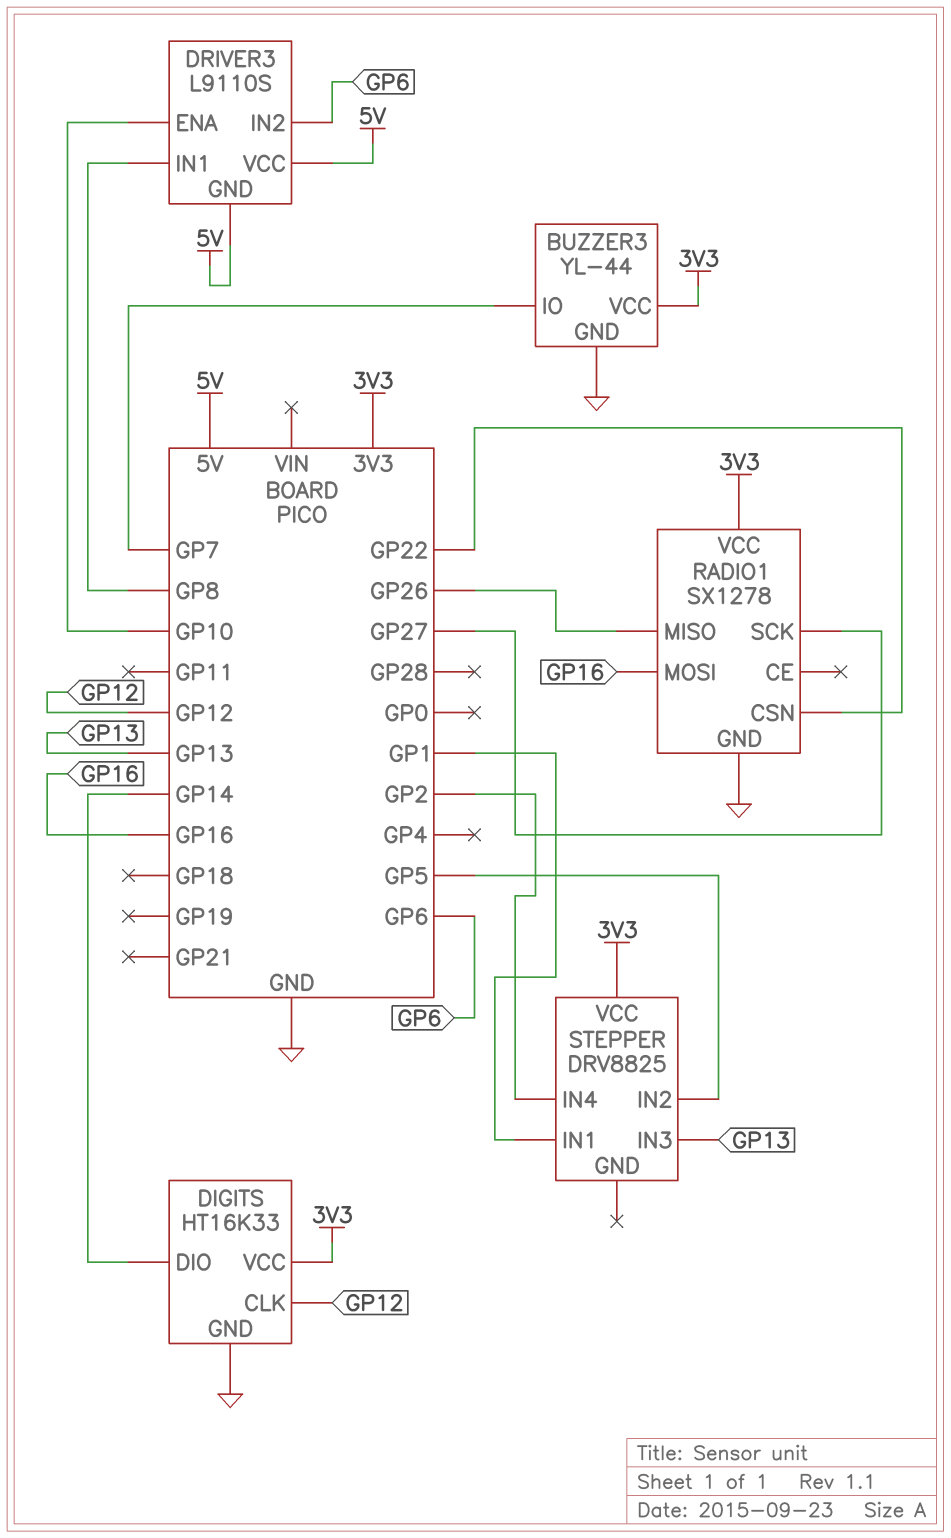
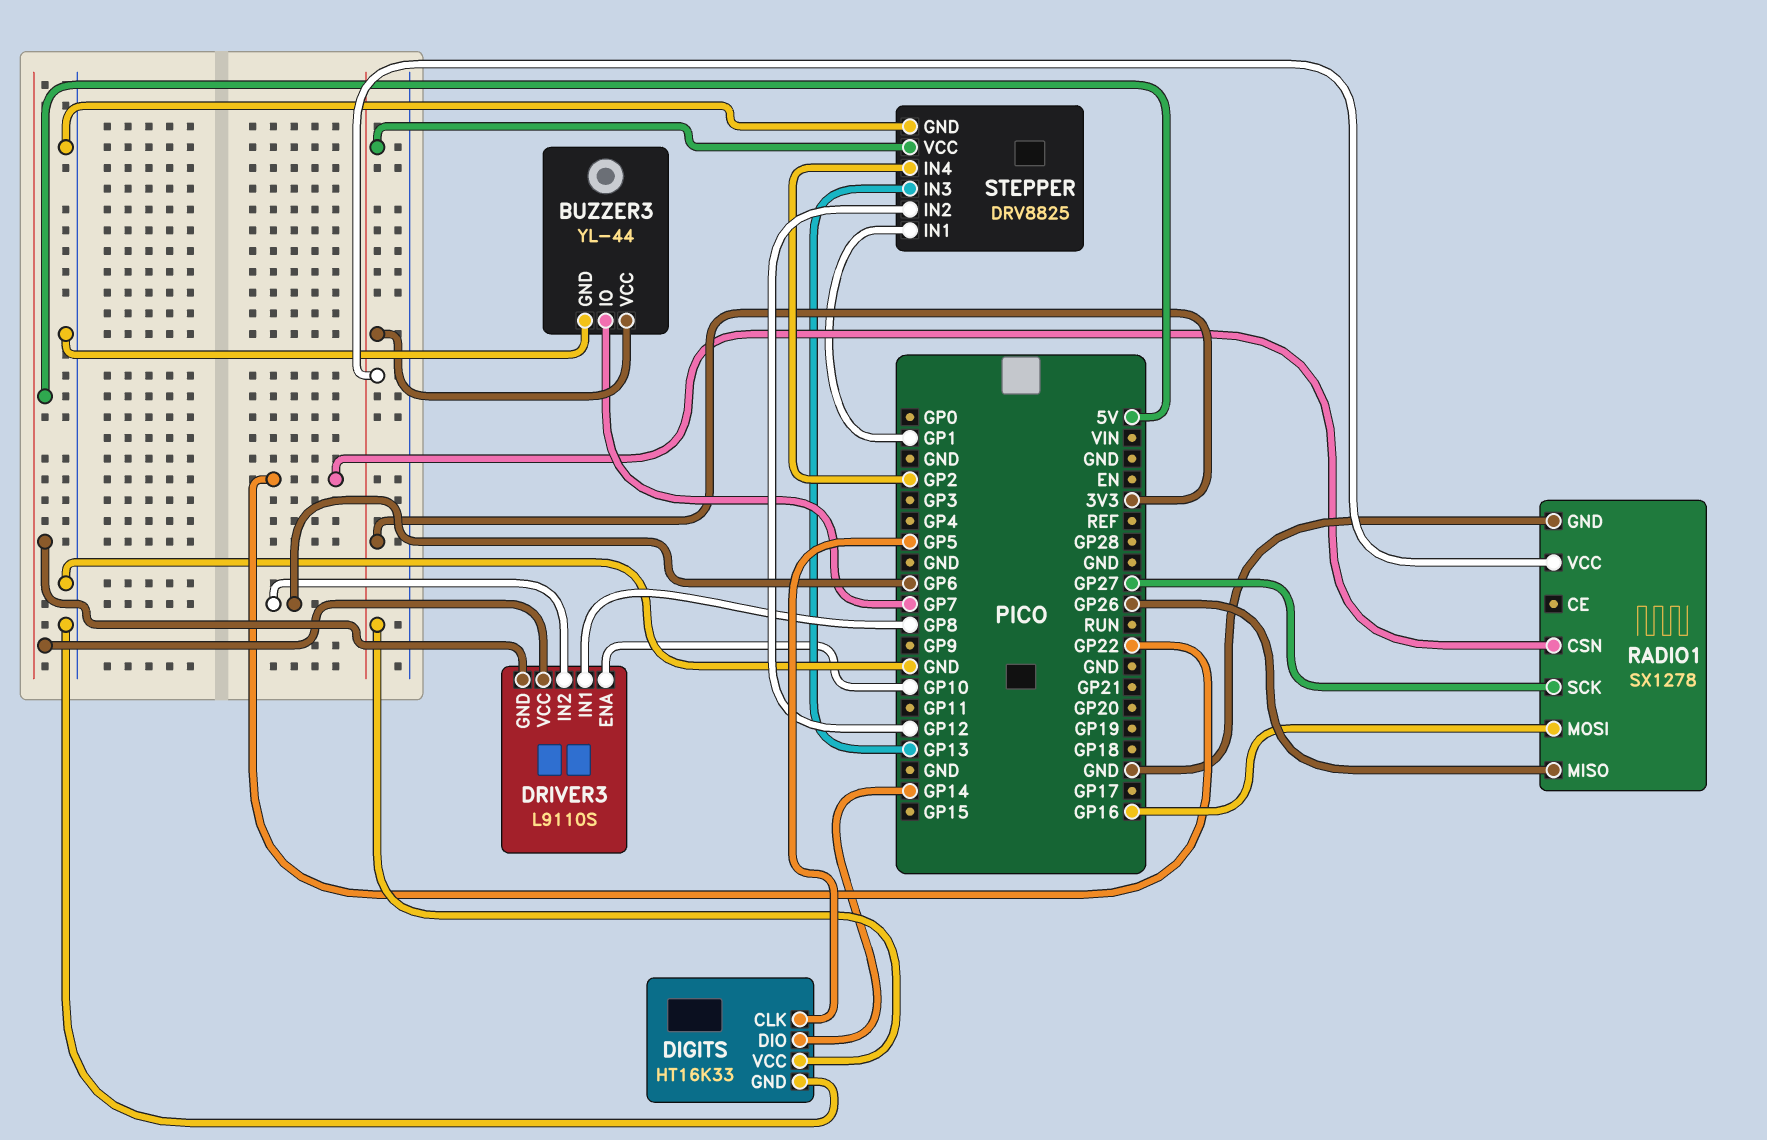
DIGITS pin CLK: GP12 -> GP5
STEPPER pin GND: none -> GND
STEPPER pin IN2: GP5 -> GP12

